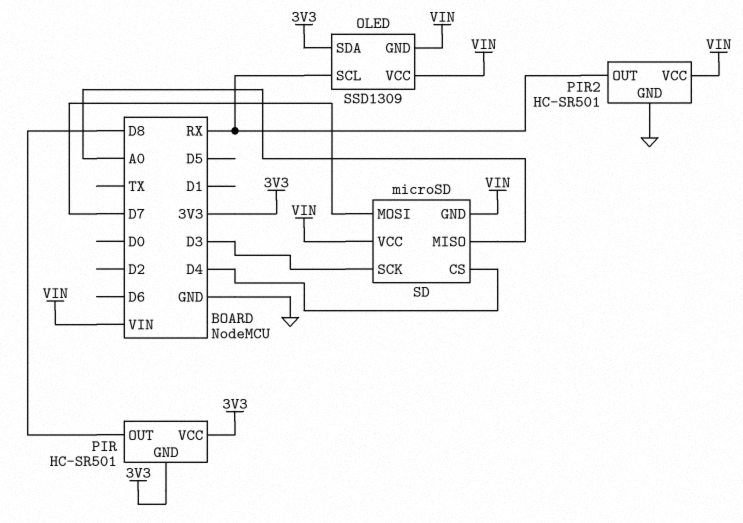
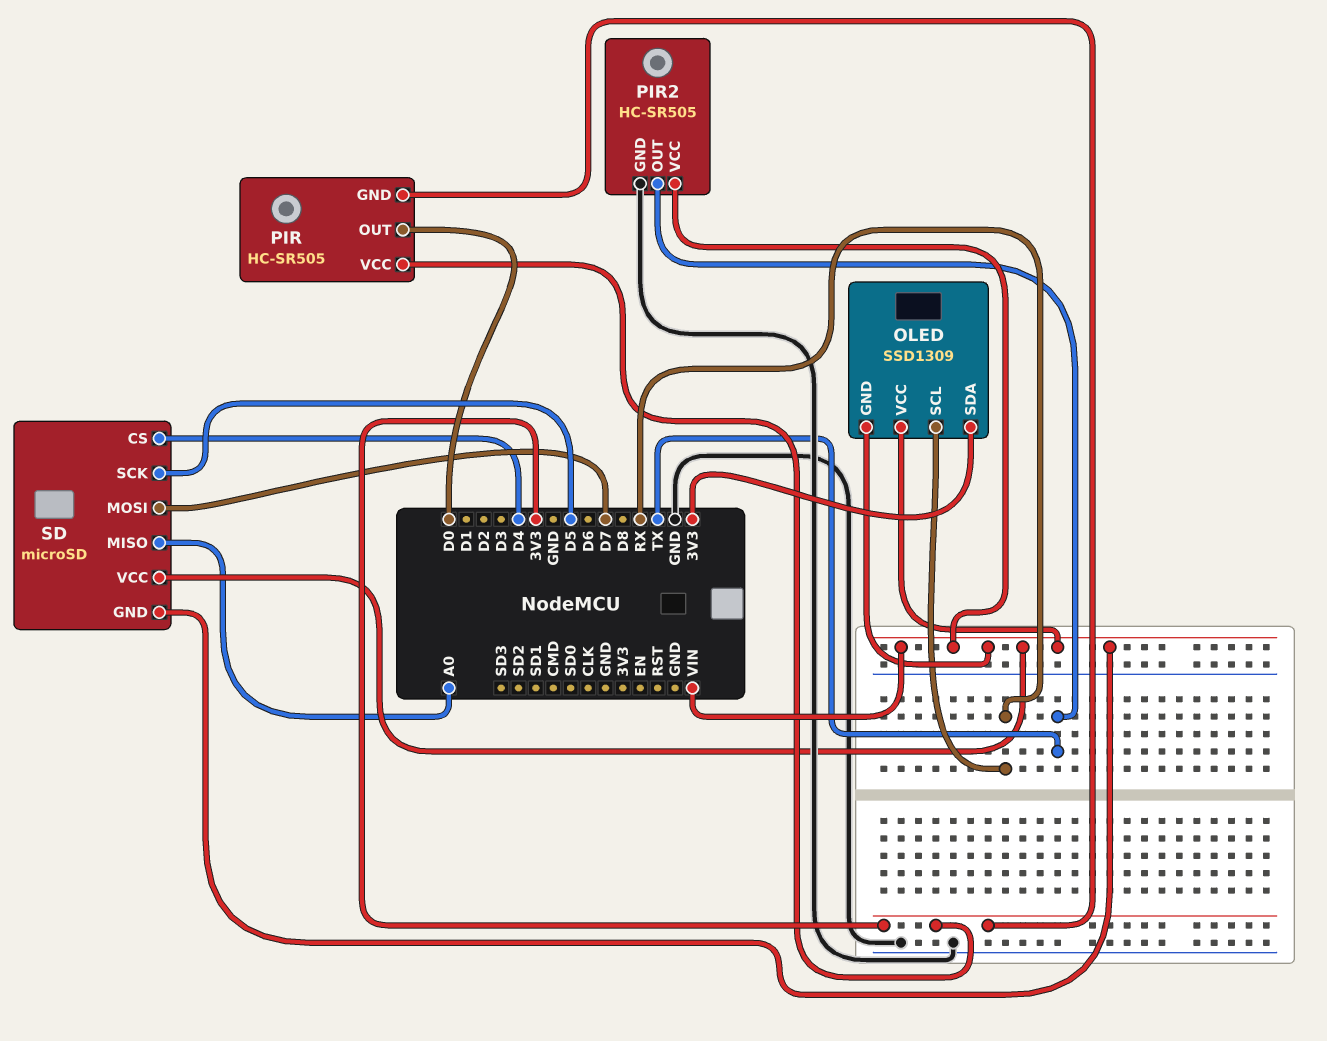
PIR: HC-SR501 -> HC-SR505
PIR pin OUT: D8 -> D0
PIR2: HC-SR501 -> HC-SR505
PIR2 pin OUT: RX -> TX
SD pin SCK: D3 -> D5

